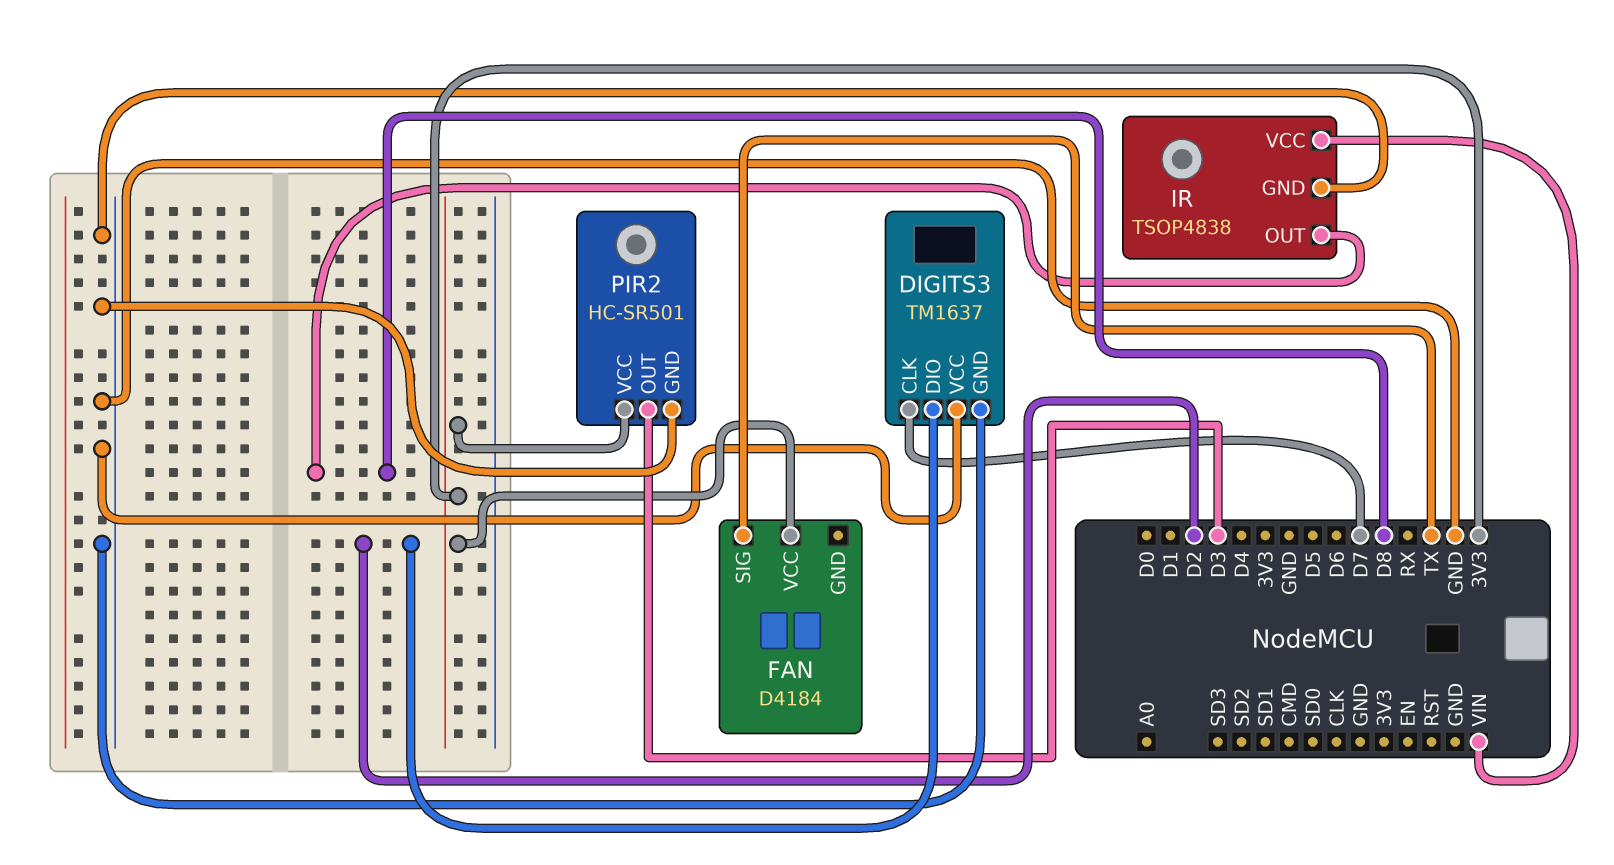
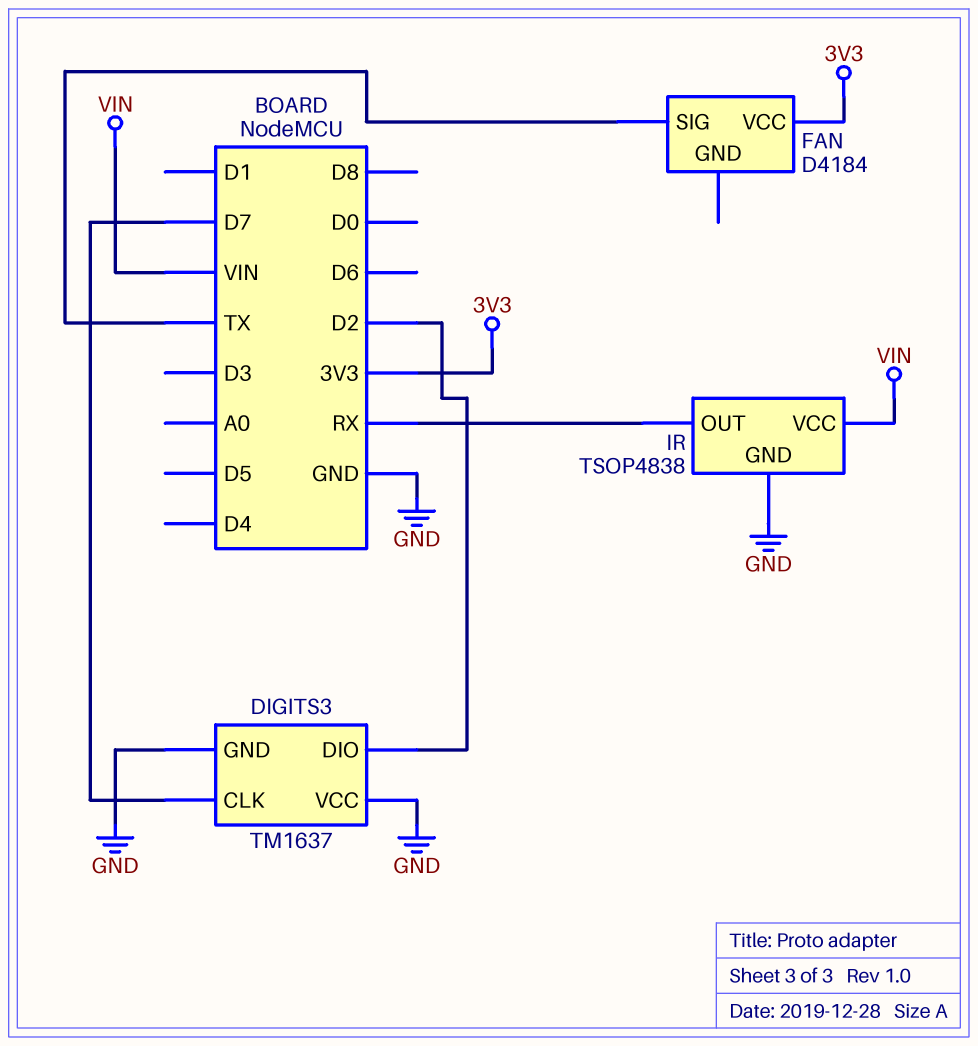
IR pin OUT: D8 -> RX
PIR2: HC-SR501 -> none
PIR2 pin GND: GND -> none
PIR2 pin OUT: D3 -> none
PIR2 pin VCC: 3V3 -> none

